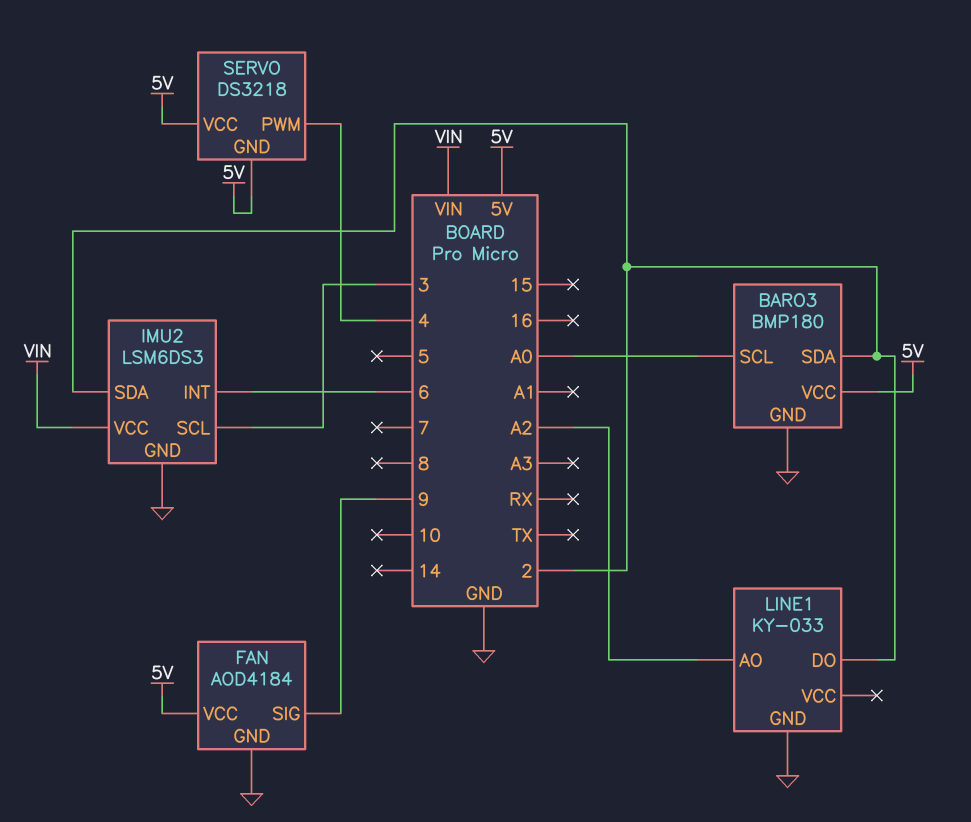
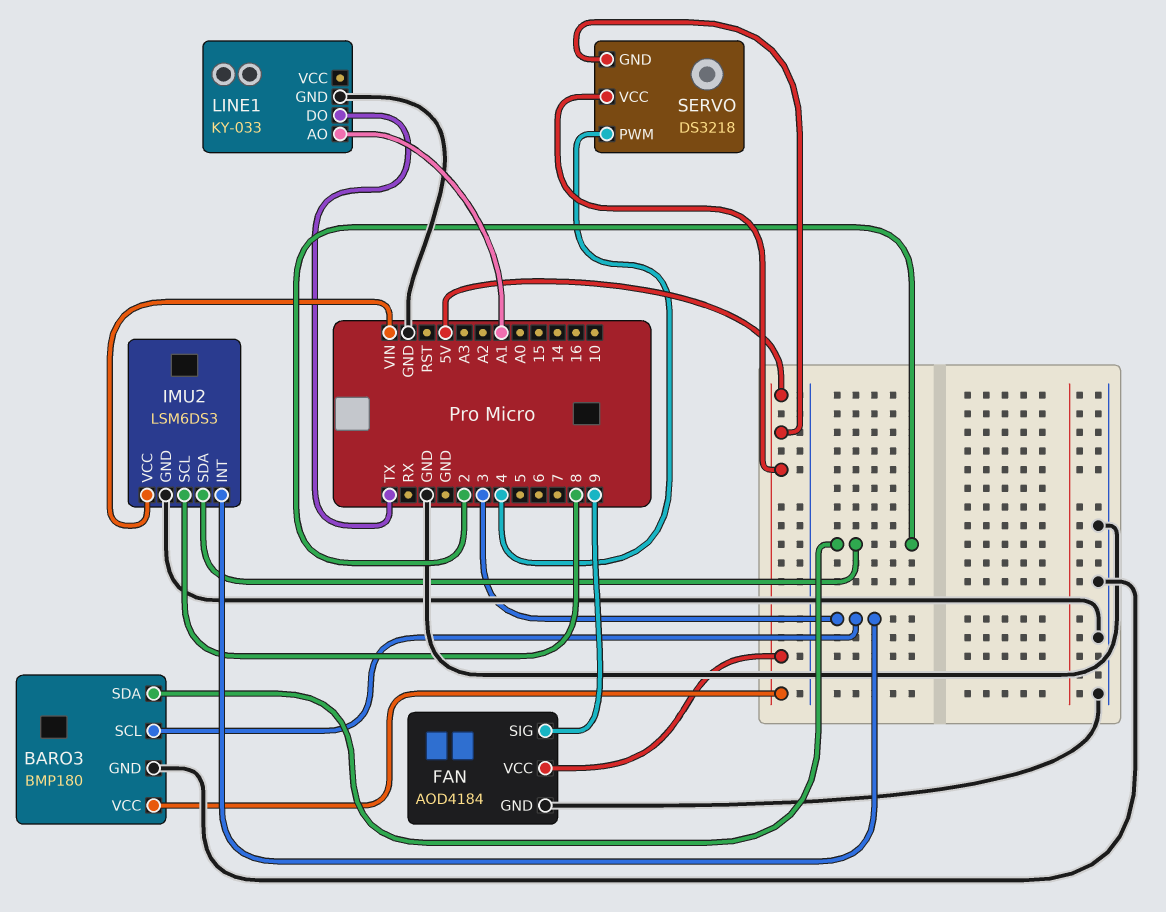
BARO3 pin SCL: A0 -> 3
IMU2 pin INT: 6 -> 3
IMU2 pin SCL: 3 -> 8
LINE1 pin AO: A2 -> A1
LINE1 pin DO: 2 -> TX

